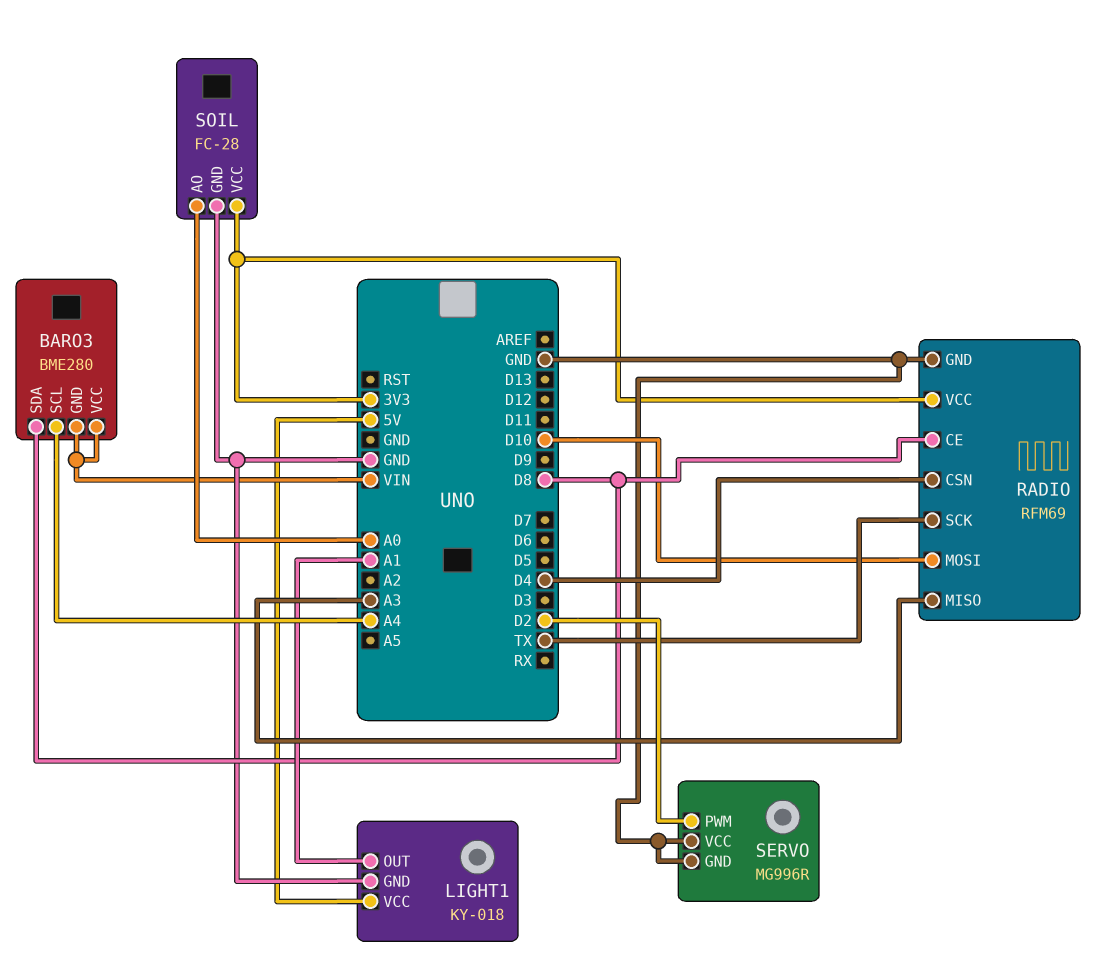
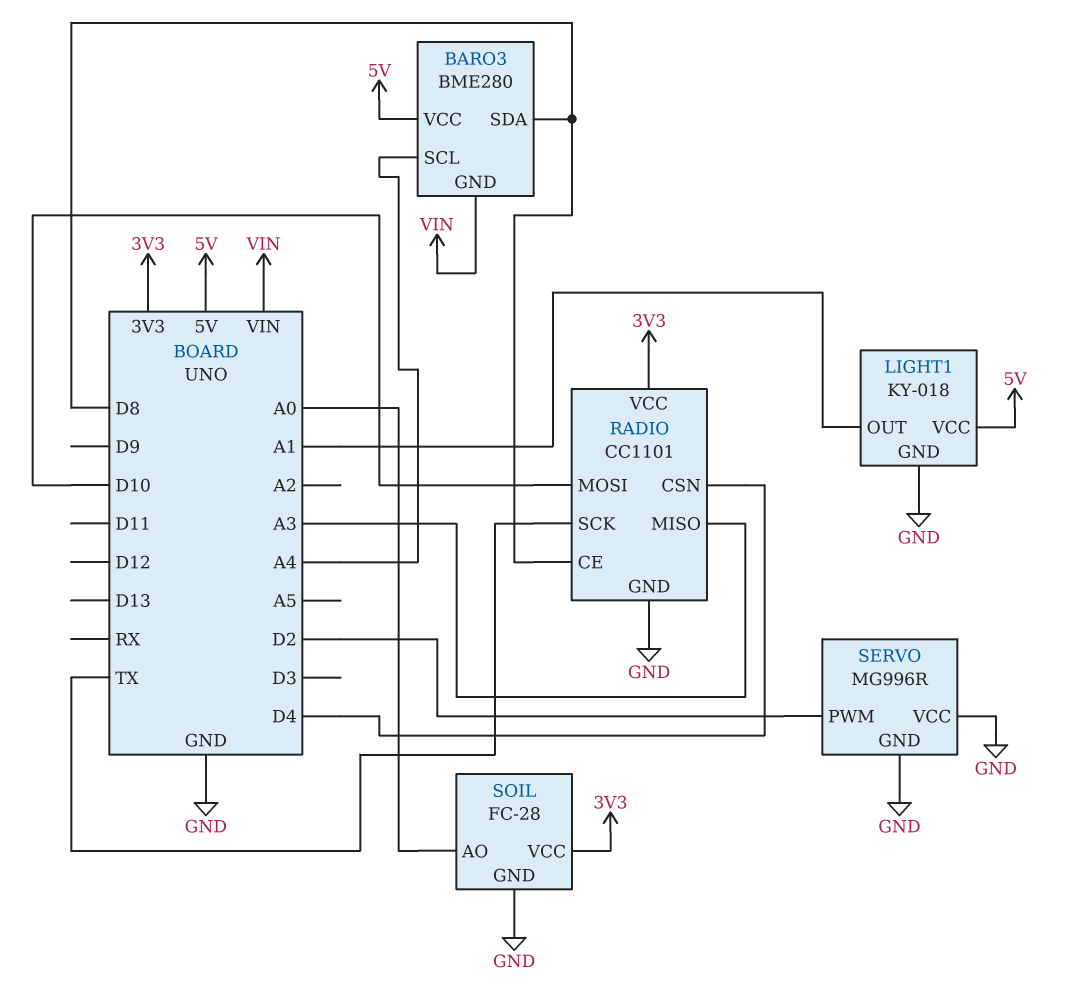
BARO3 pin VCC: VIN -> 5V
RADIO: RFM69 -> CC1101

